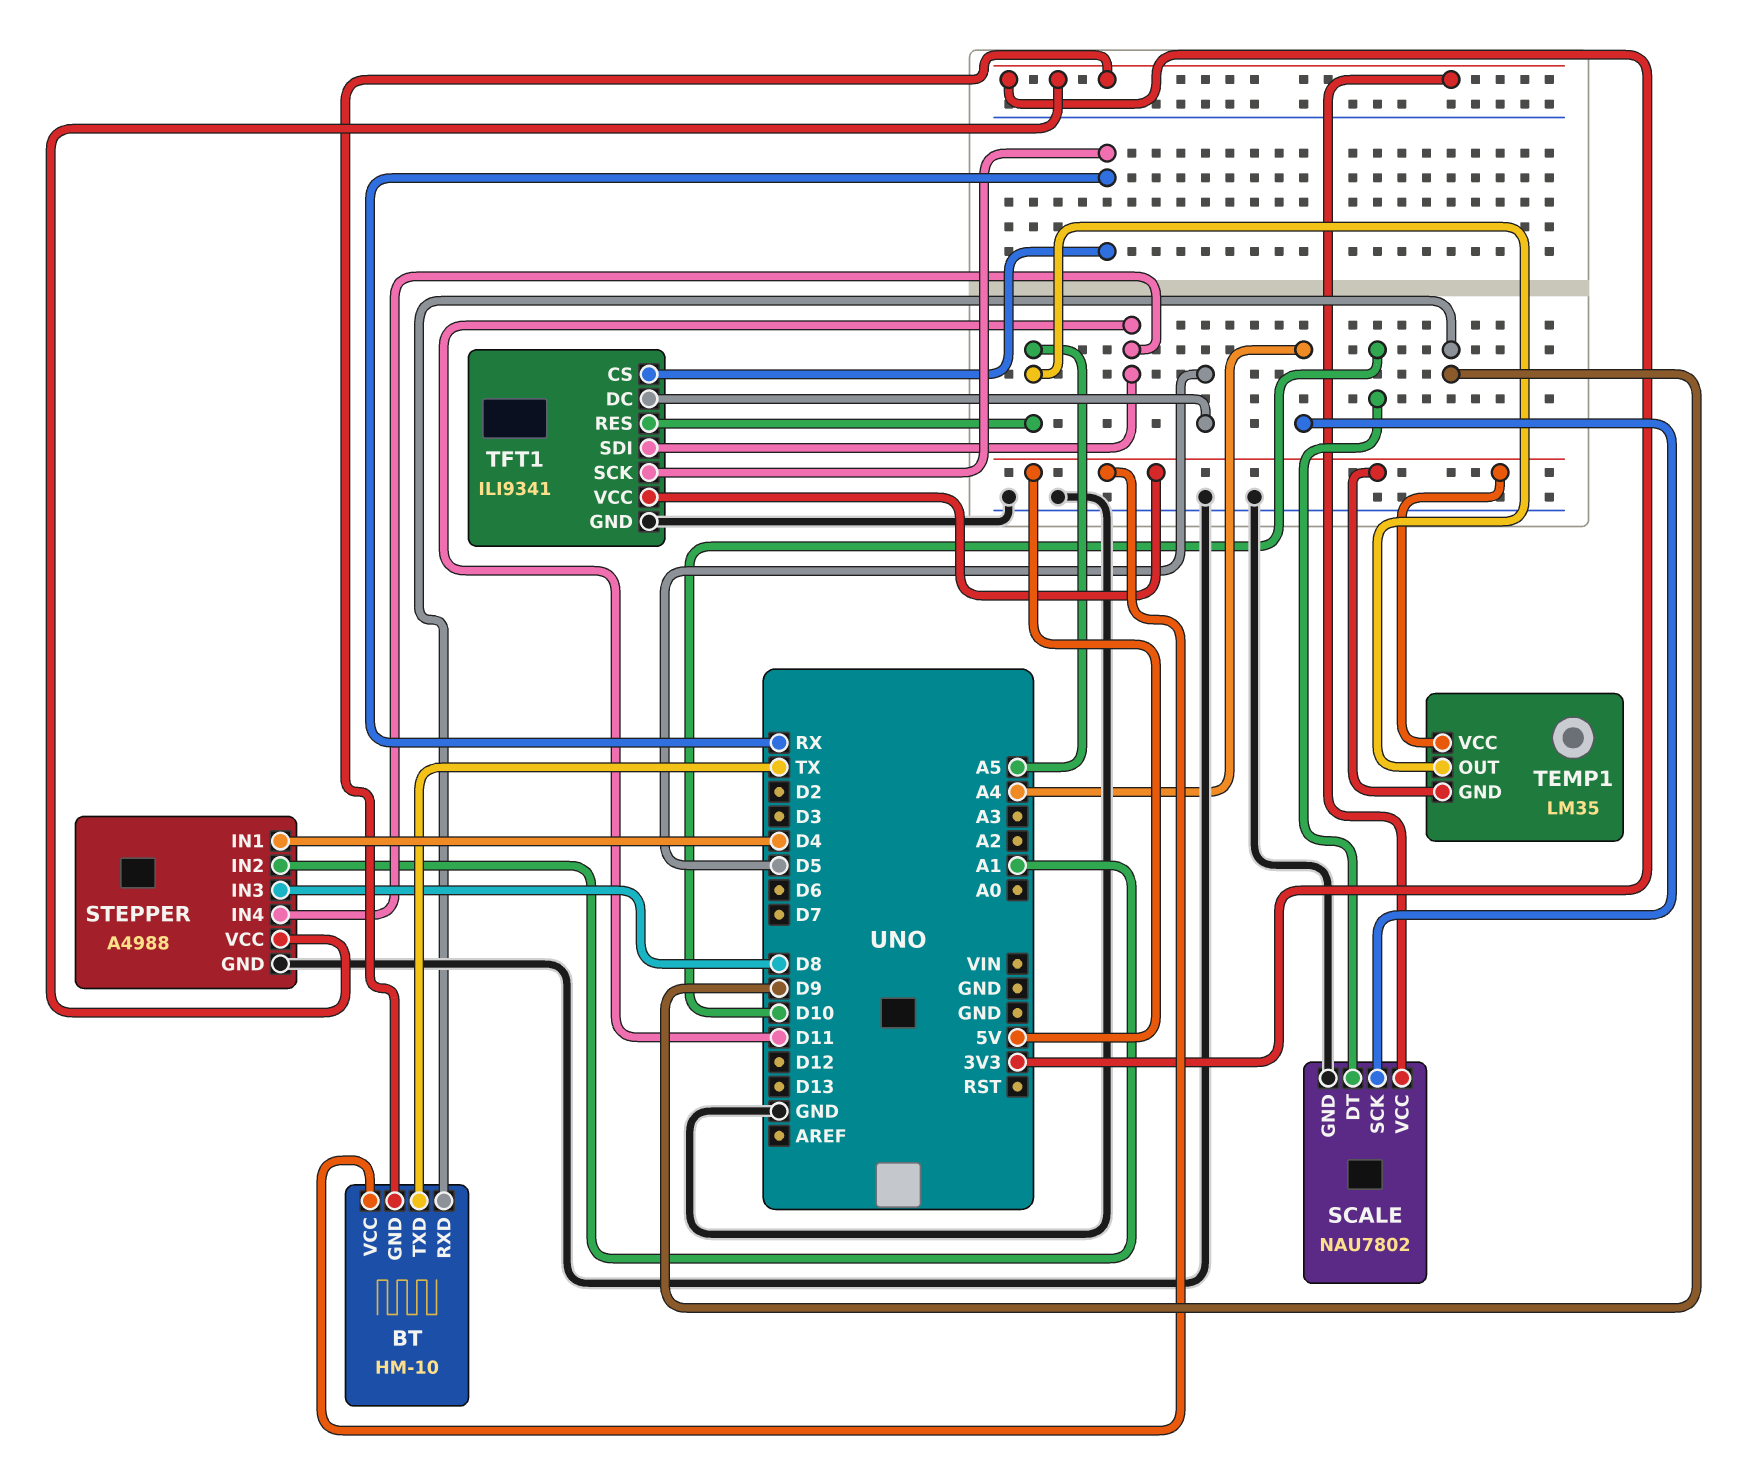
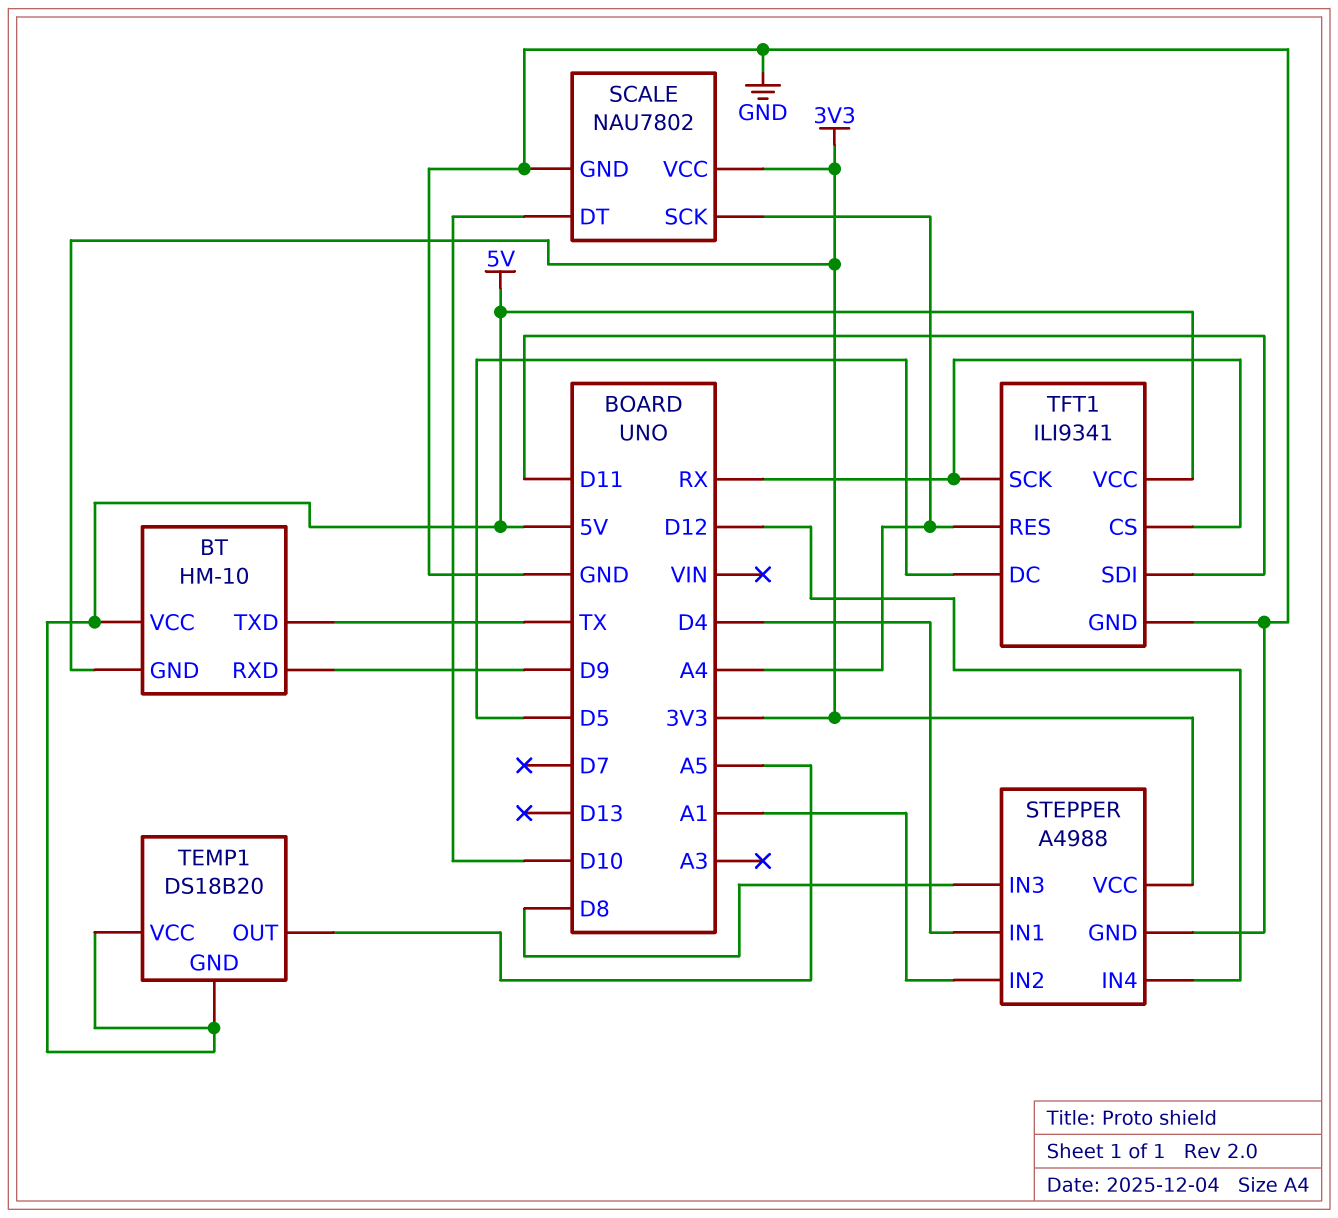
STEPPER pin IN4: D11 -> D12
TEMP1: LM35 -> DS18B20
TFT1 pin RES: A5 -> A4

